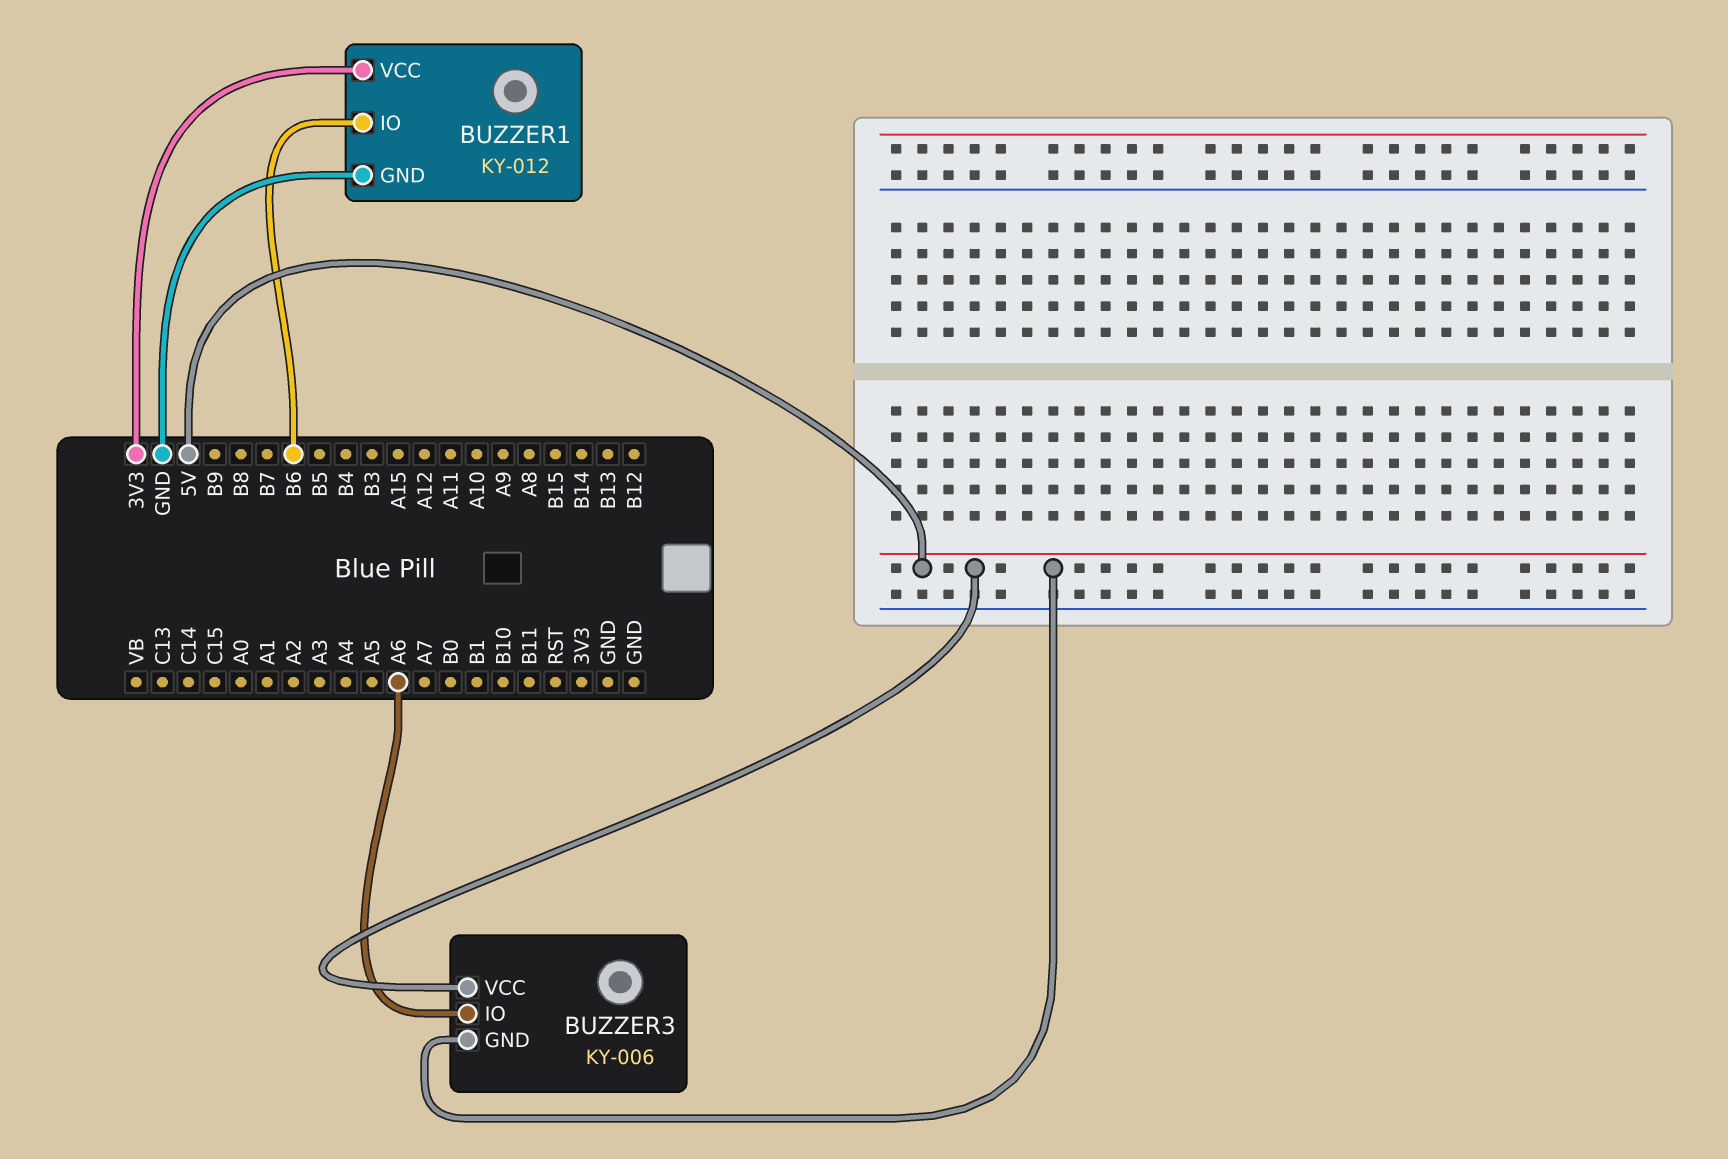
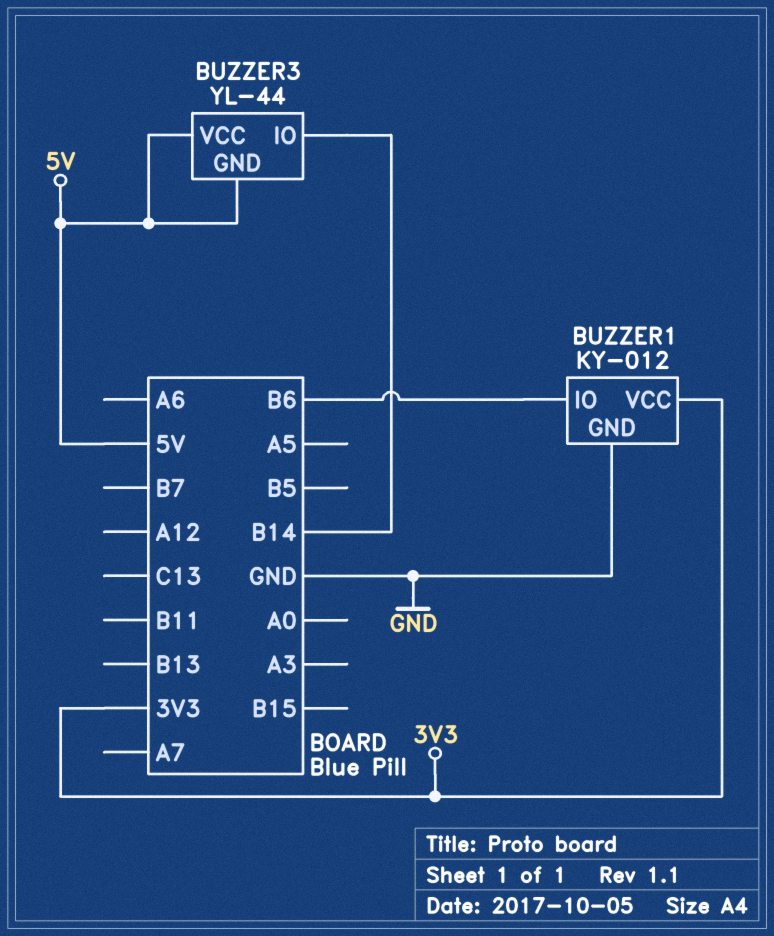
BUZZER3: KY-006 -> YL-44
BUZZER3 pin IO: A6 -> B14

